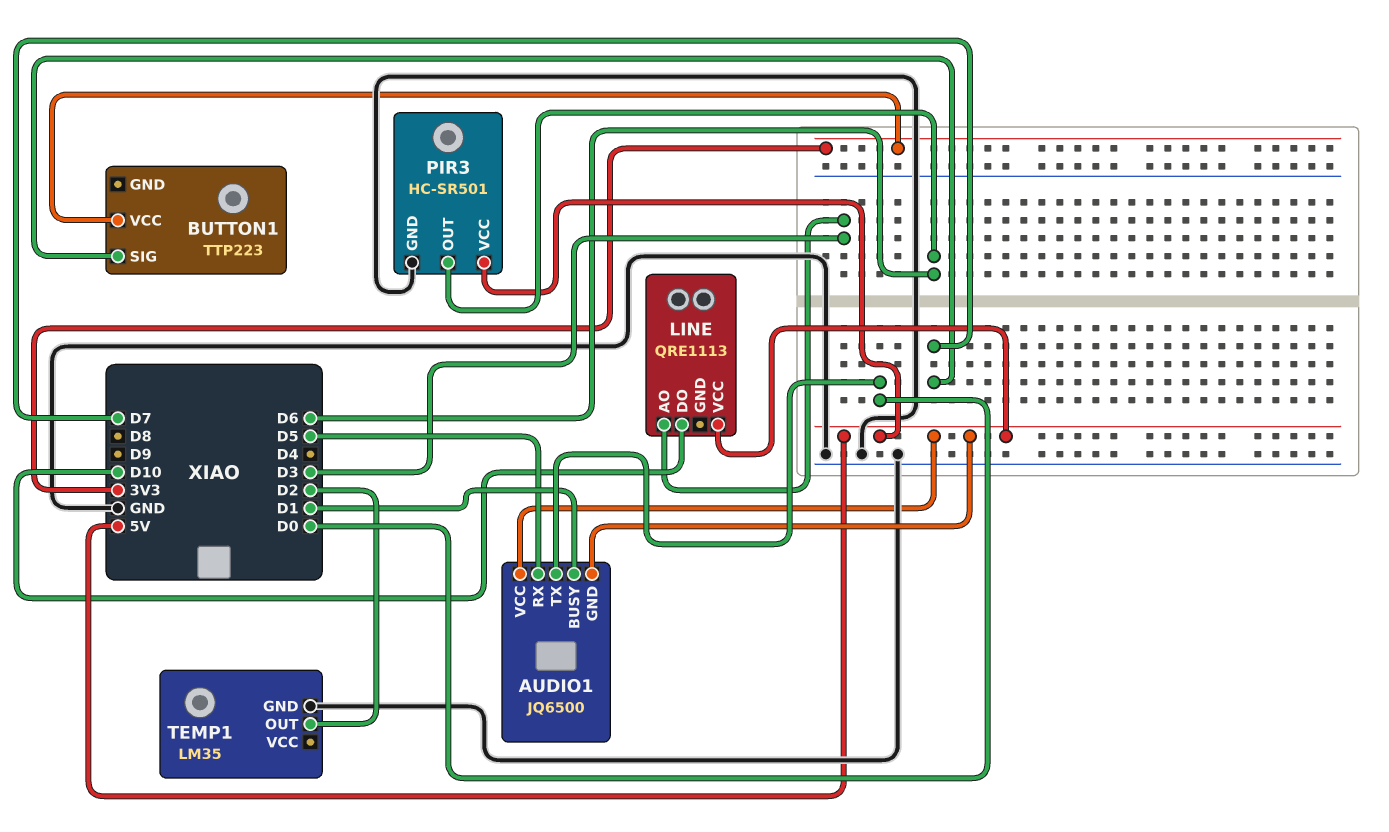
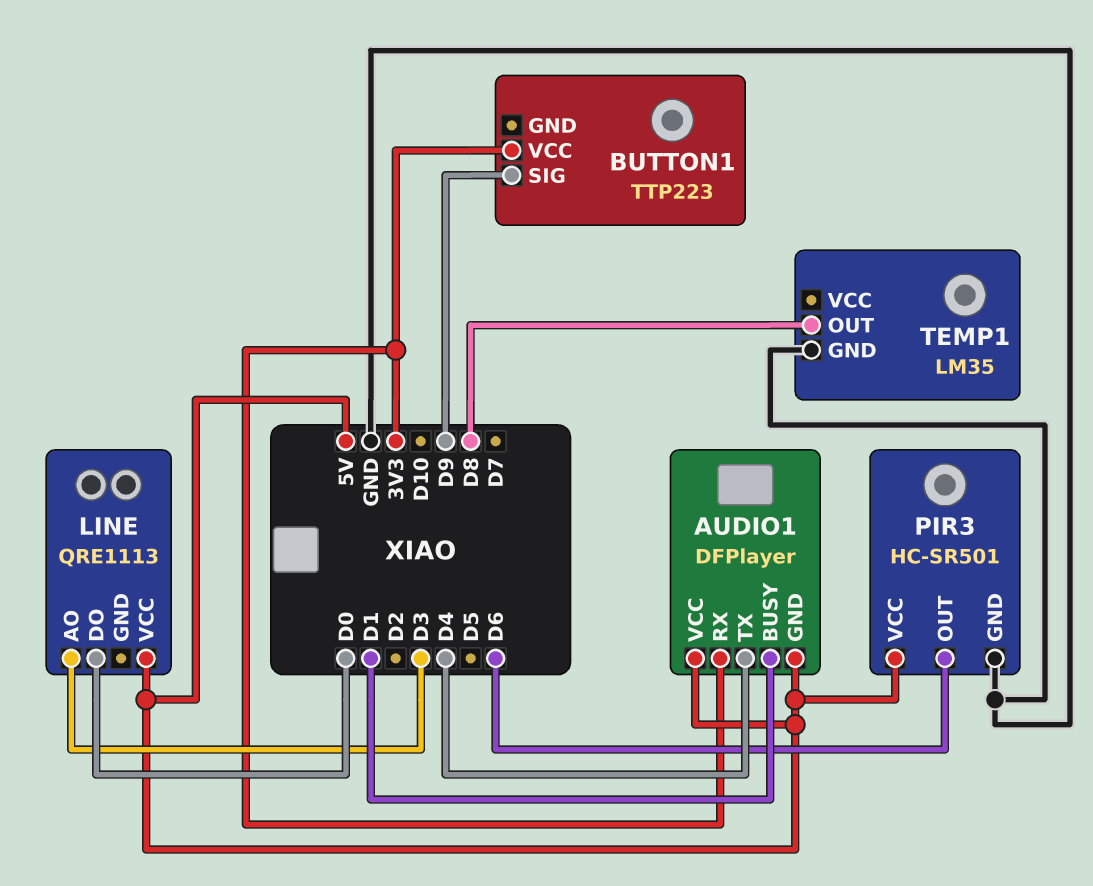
AUDIO1: JQ6500 -> DFPlayer
AUDIO1 pin RX: D5 -> 3V3
AUDIO1 pin TX: D0 -> D4
BUTTON1 pin SIG: D7 -> D9
LINE pin DO: D10 -> D0
TEMP1 pin OUT: D2 -> D8

